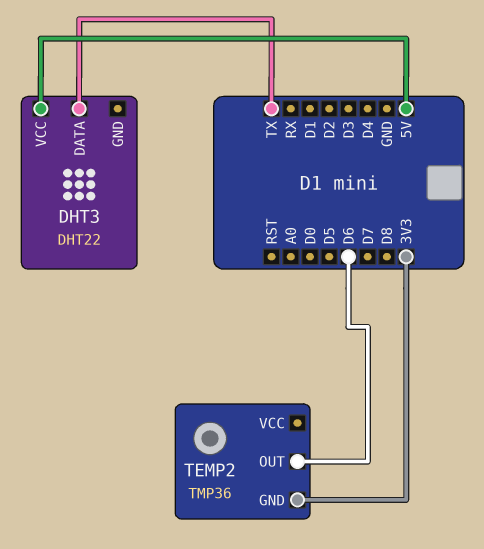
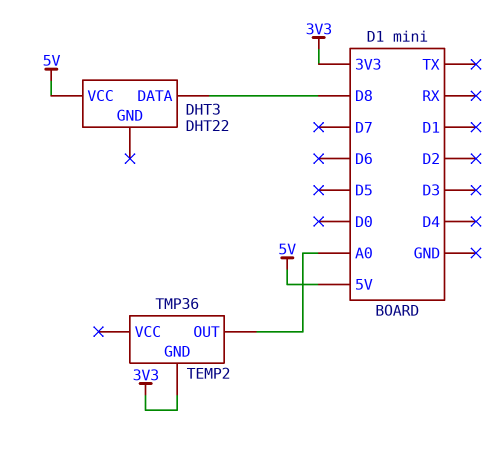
DHT3 pin DATA: TX -> D8
TEMP2 pin OUT: D6 -> A0

